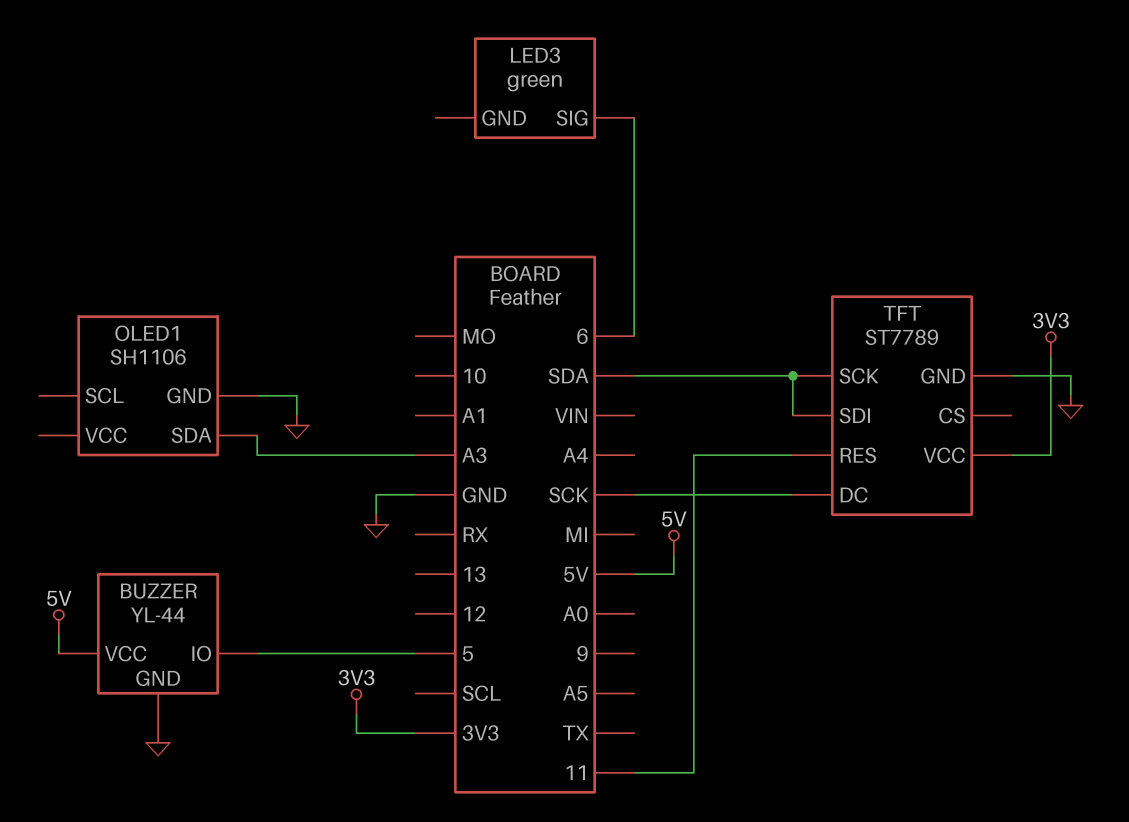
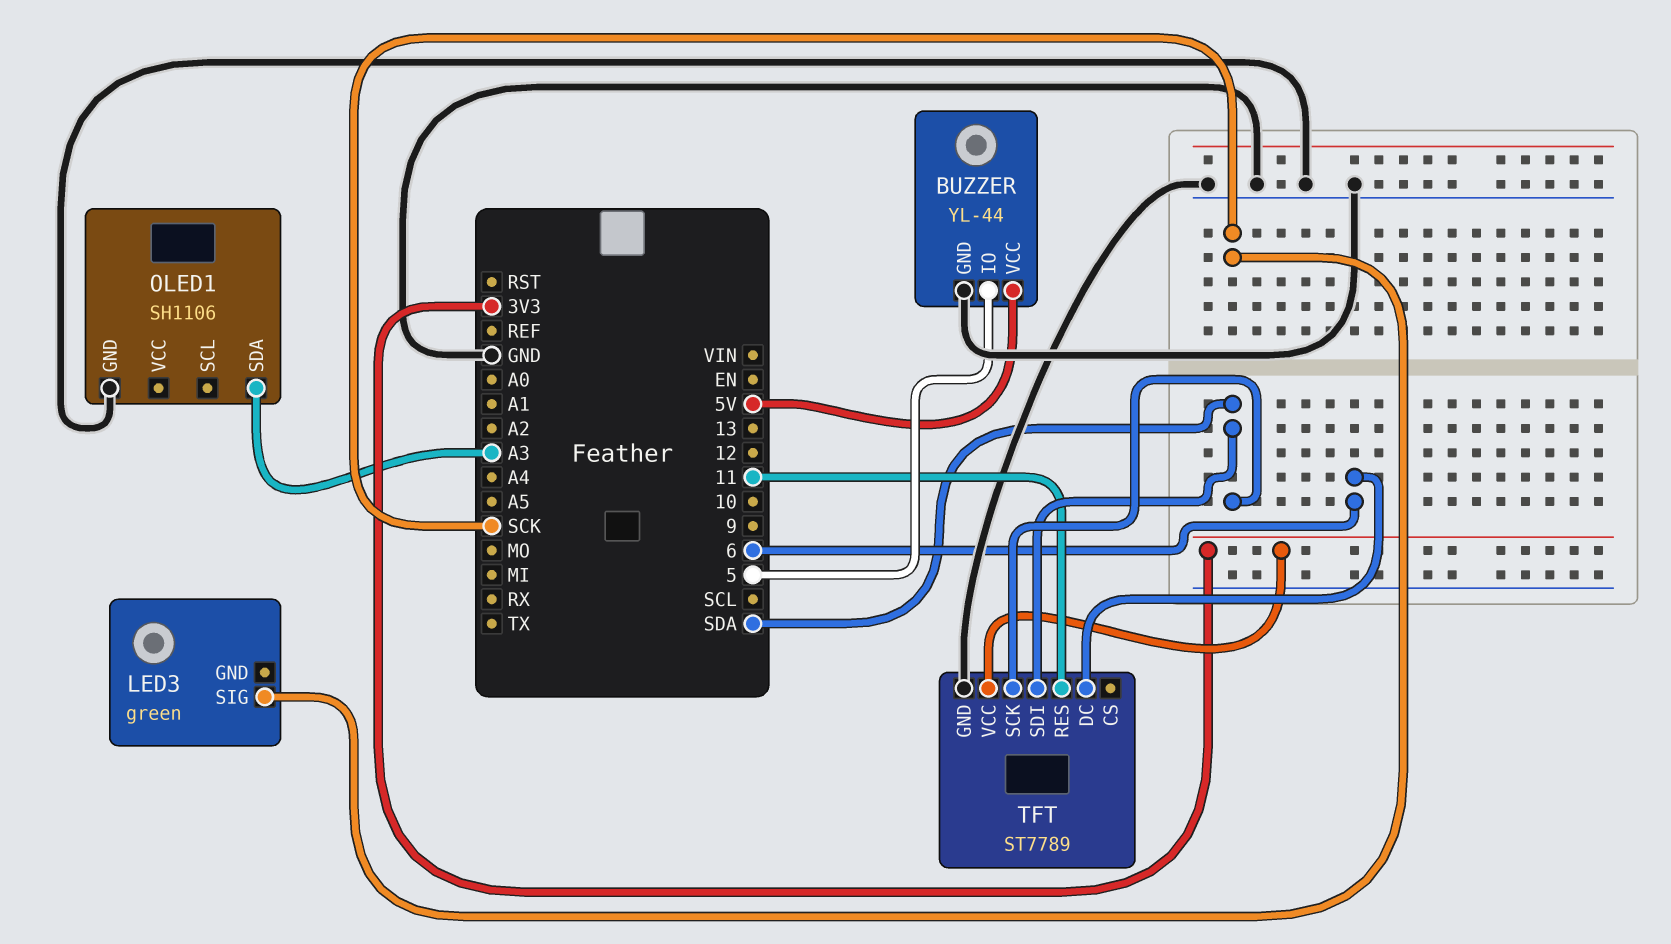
LED3 pin SIG: 6 -> SCK
TFT pin DC: SCK -> 6

